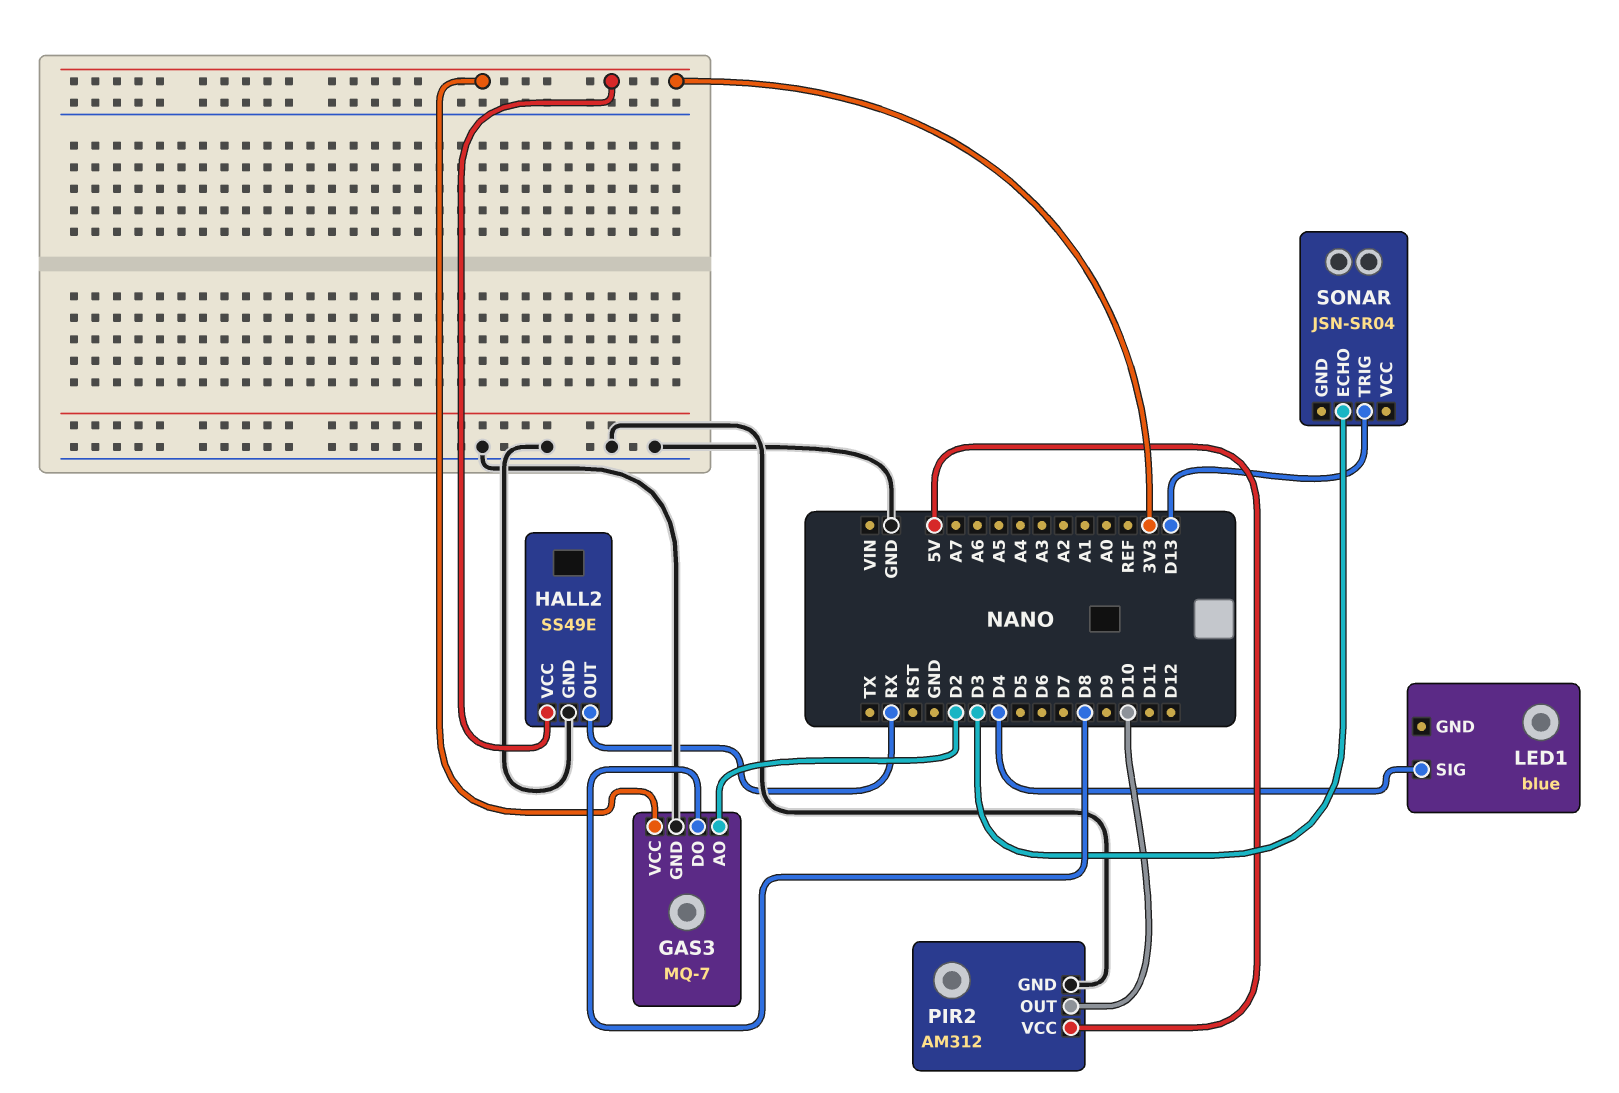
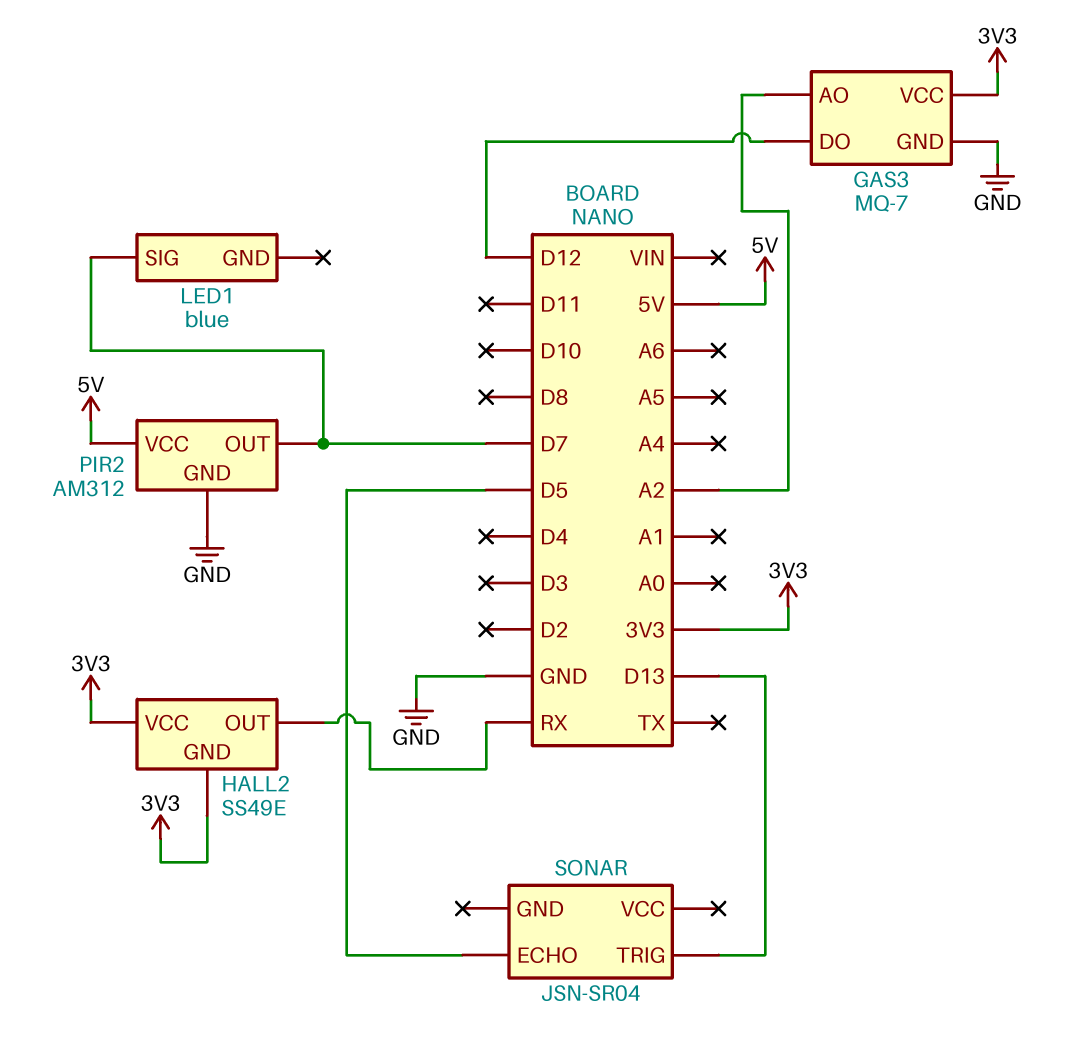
GAS3 pin AO: D2 -> A2
GAS3 pin DO: D8 -> D12
HALL2 pin GND: GND -> 3V3
LED1 pin SIG: D4 -> D7
PIR2 pin OUT: D10 -> D7
SONAR pin ECHO: D3 -> D5

